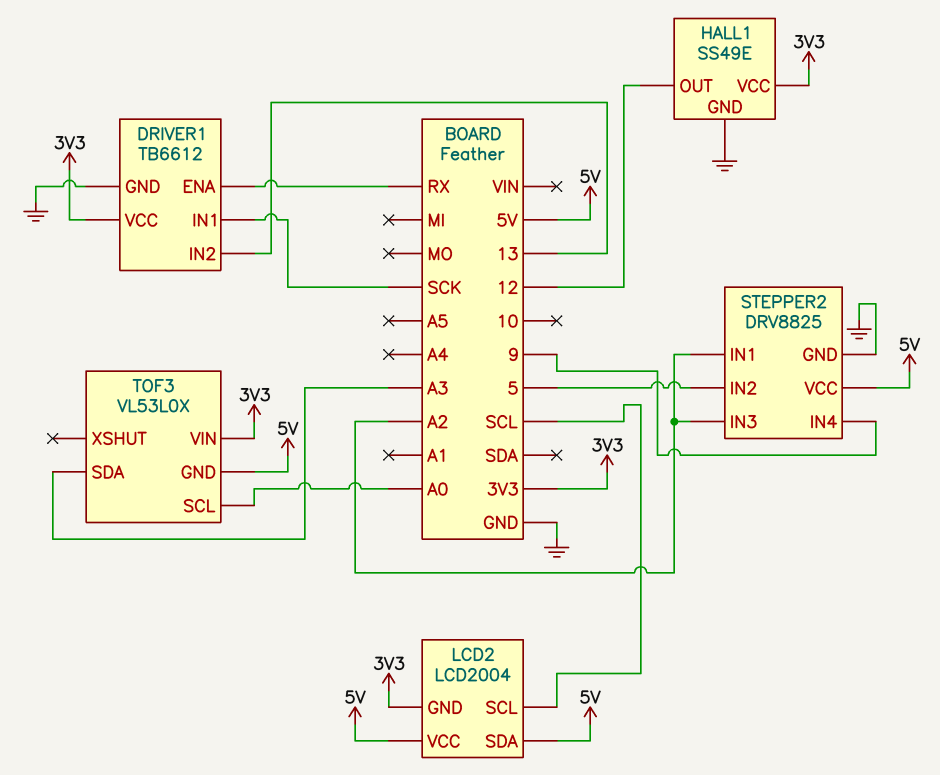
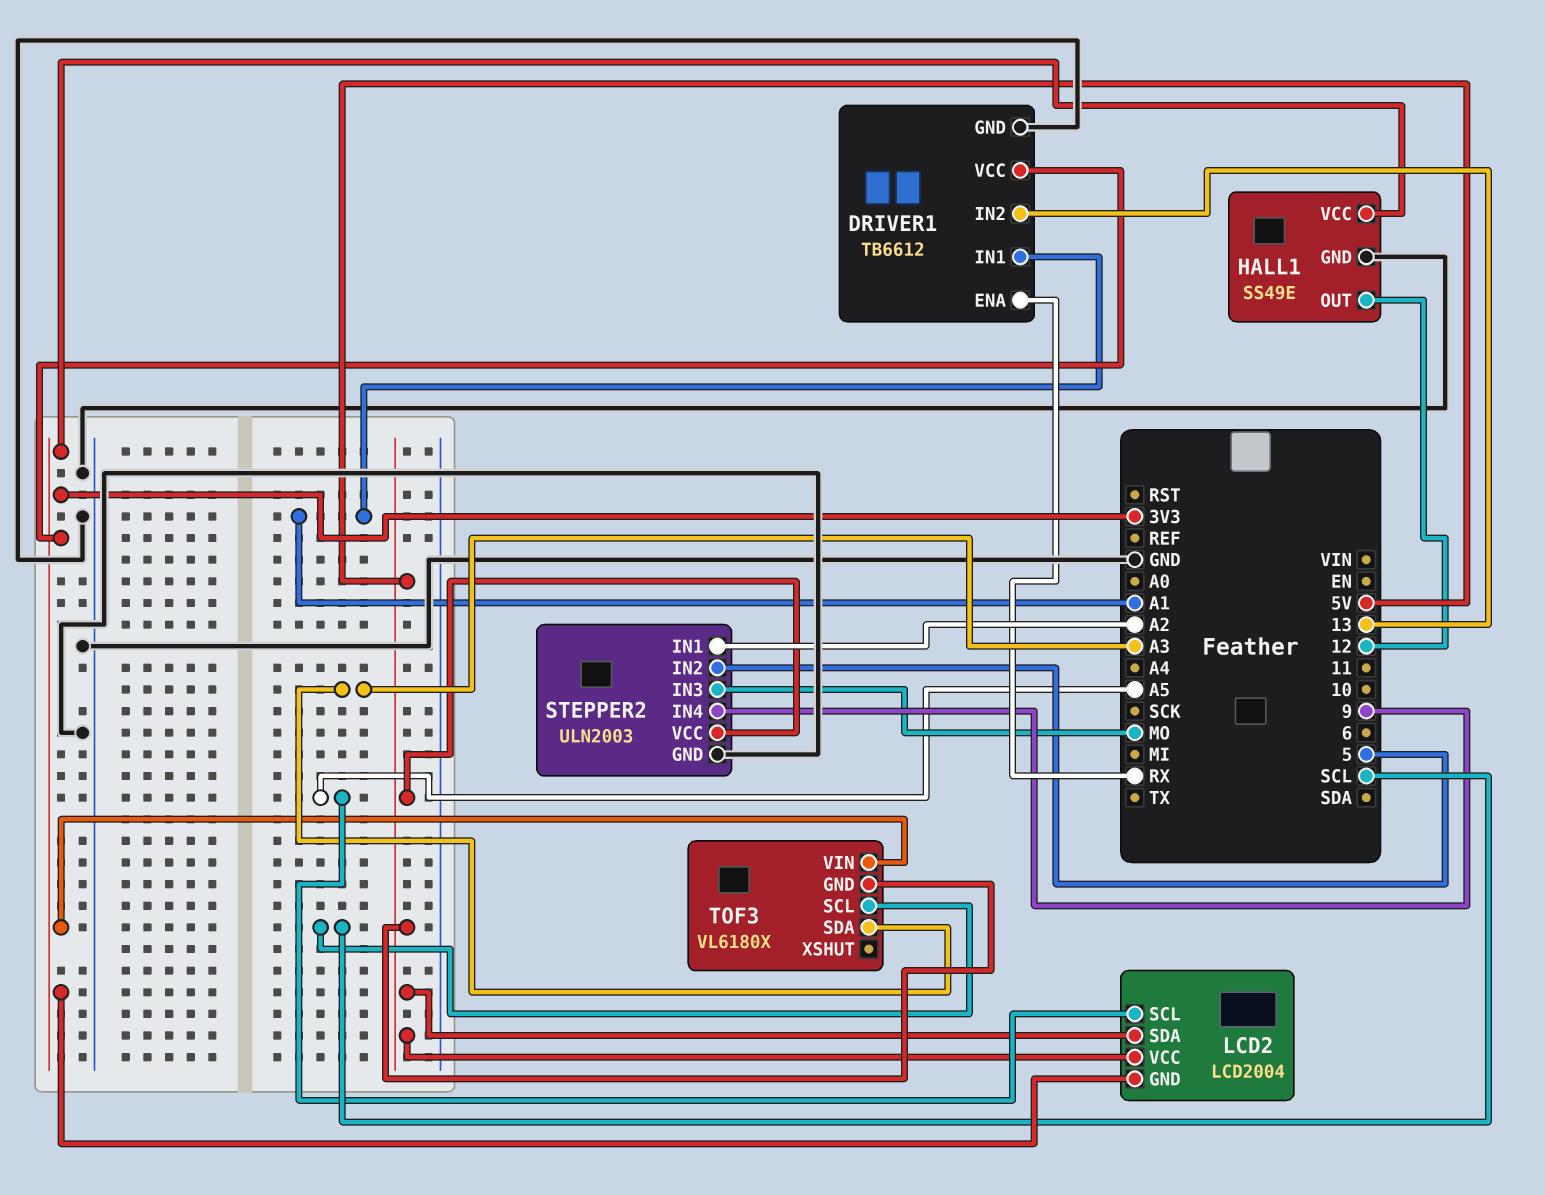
DRIVER1 pin IN1: SCK -> A1
LCD2 pin SCL: SCL -> A5
STEPPER2: DRV8825 -> ULN2003
STEPPER2 pin IN3: A2 -> MO
TOF3: VL53L0X -> VL6180X
TOF3 pin SCL: A0 -> SCL

